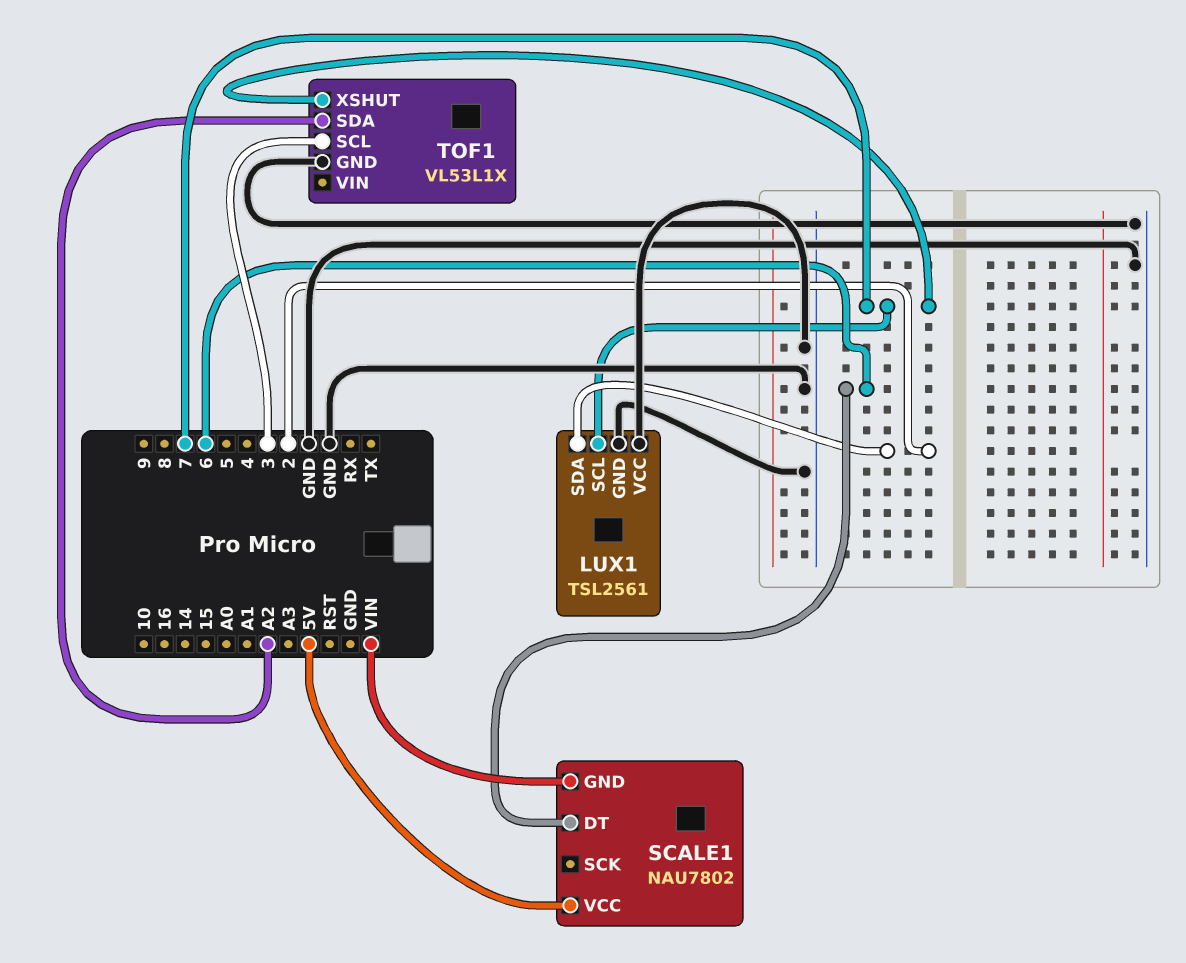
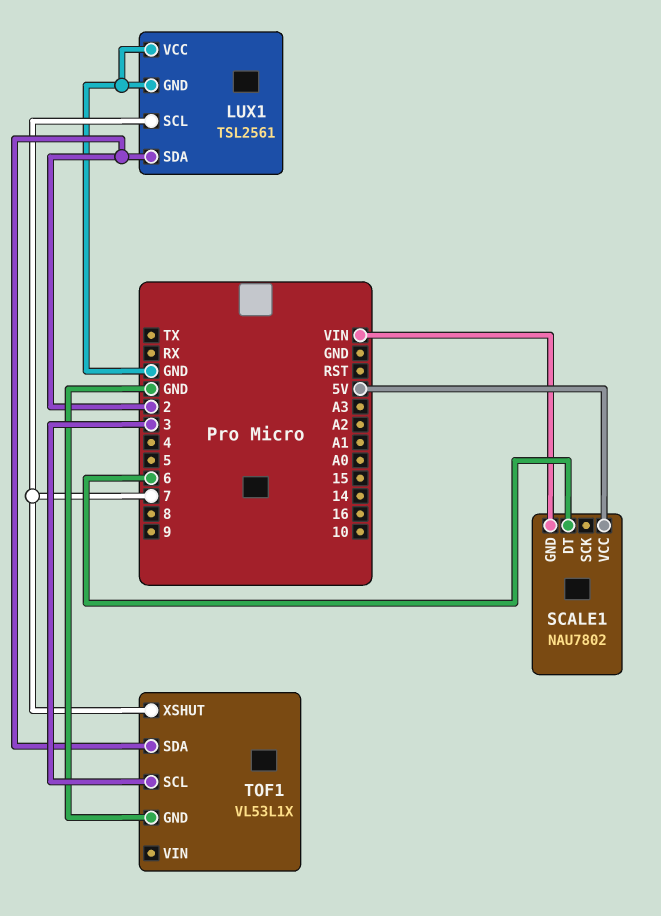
TOF1 pin SDA: A2 -> 2

